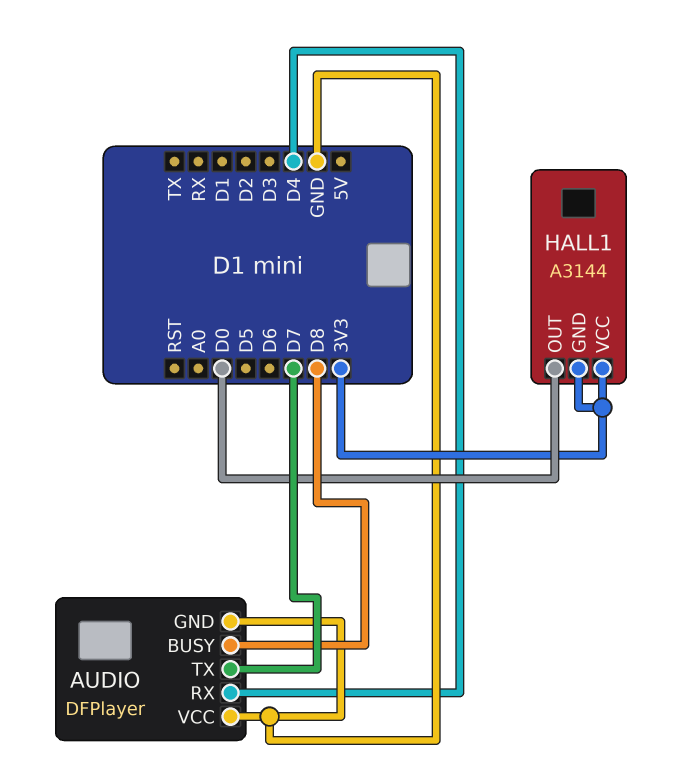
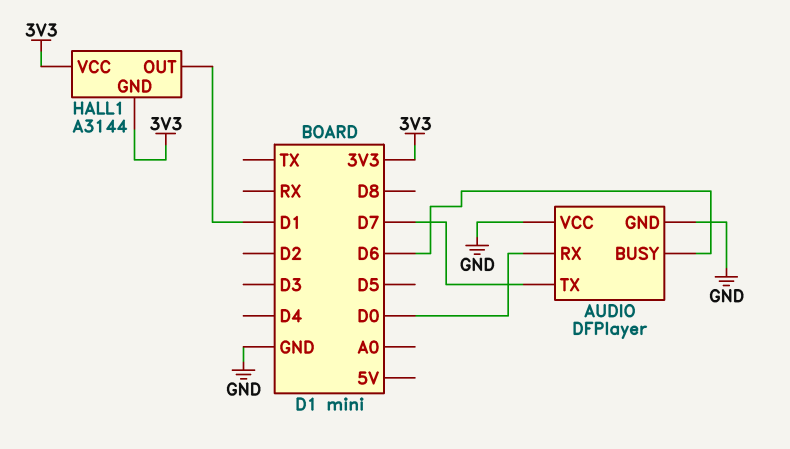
AUDIO pin BUSY: D8 -> D6
AUDIO pin RX: D4 -> D0
HALL1 pin OUT: D0 -> D1

